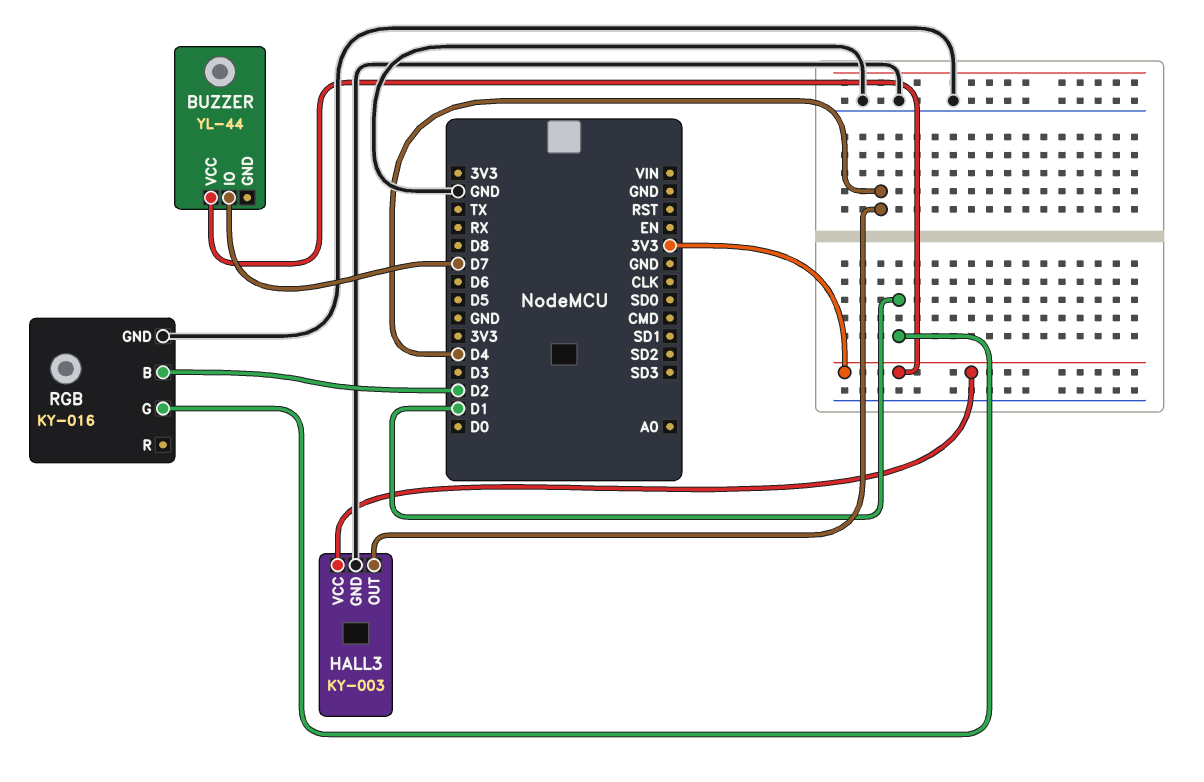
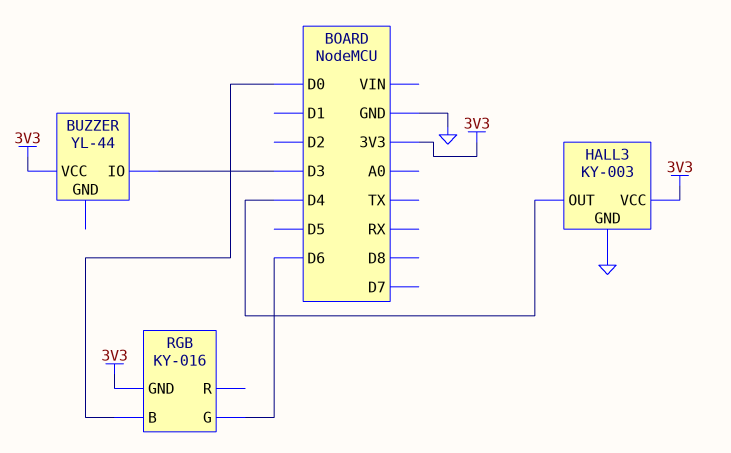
BUZZER pin IO: D7 -> D3
RGB pin B: D2 -> D0
RGB pin G: D1 -> D6
RGB pin GND: GND -> 3V3

